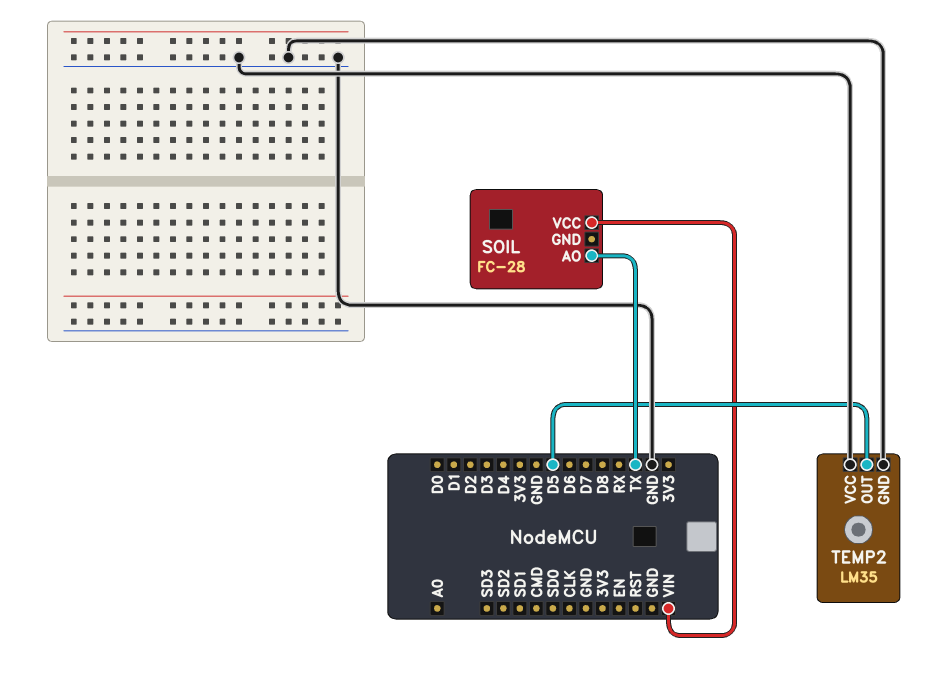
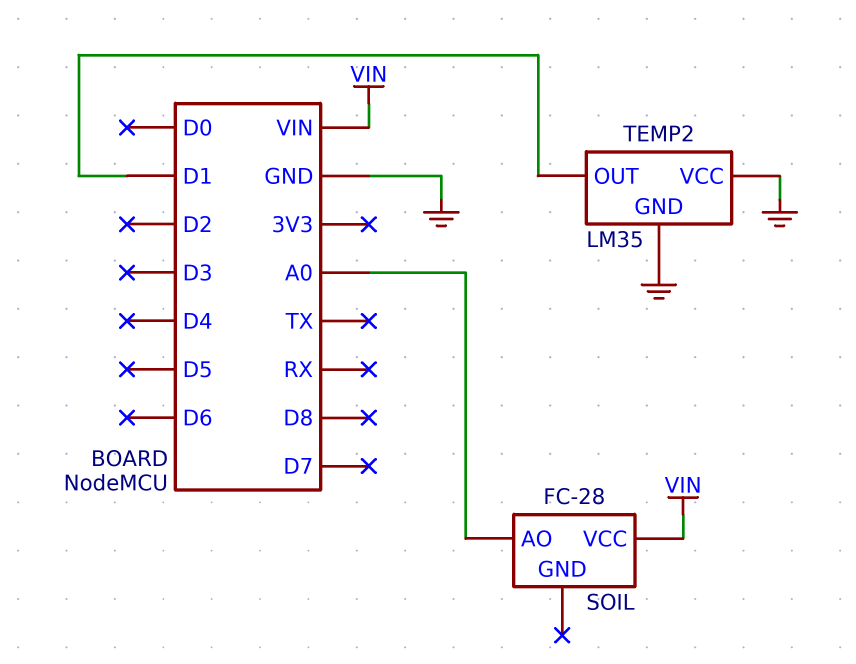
SOIL pin AO: TX -> A0
TEMP2 pin OUT: D5 -> D1

